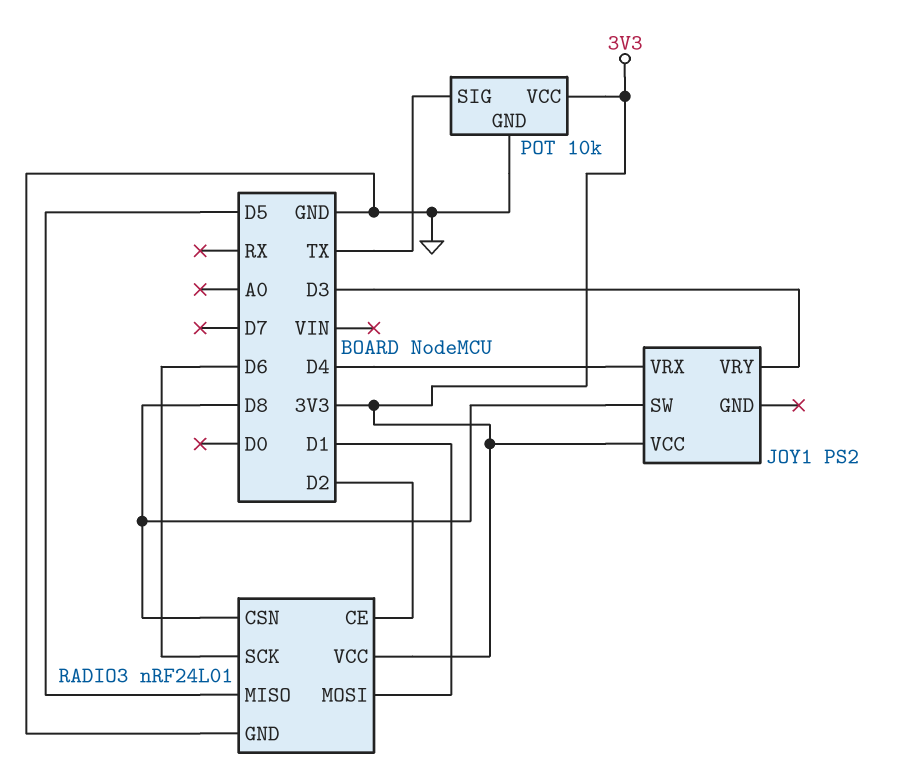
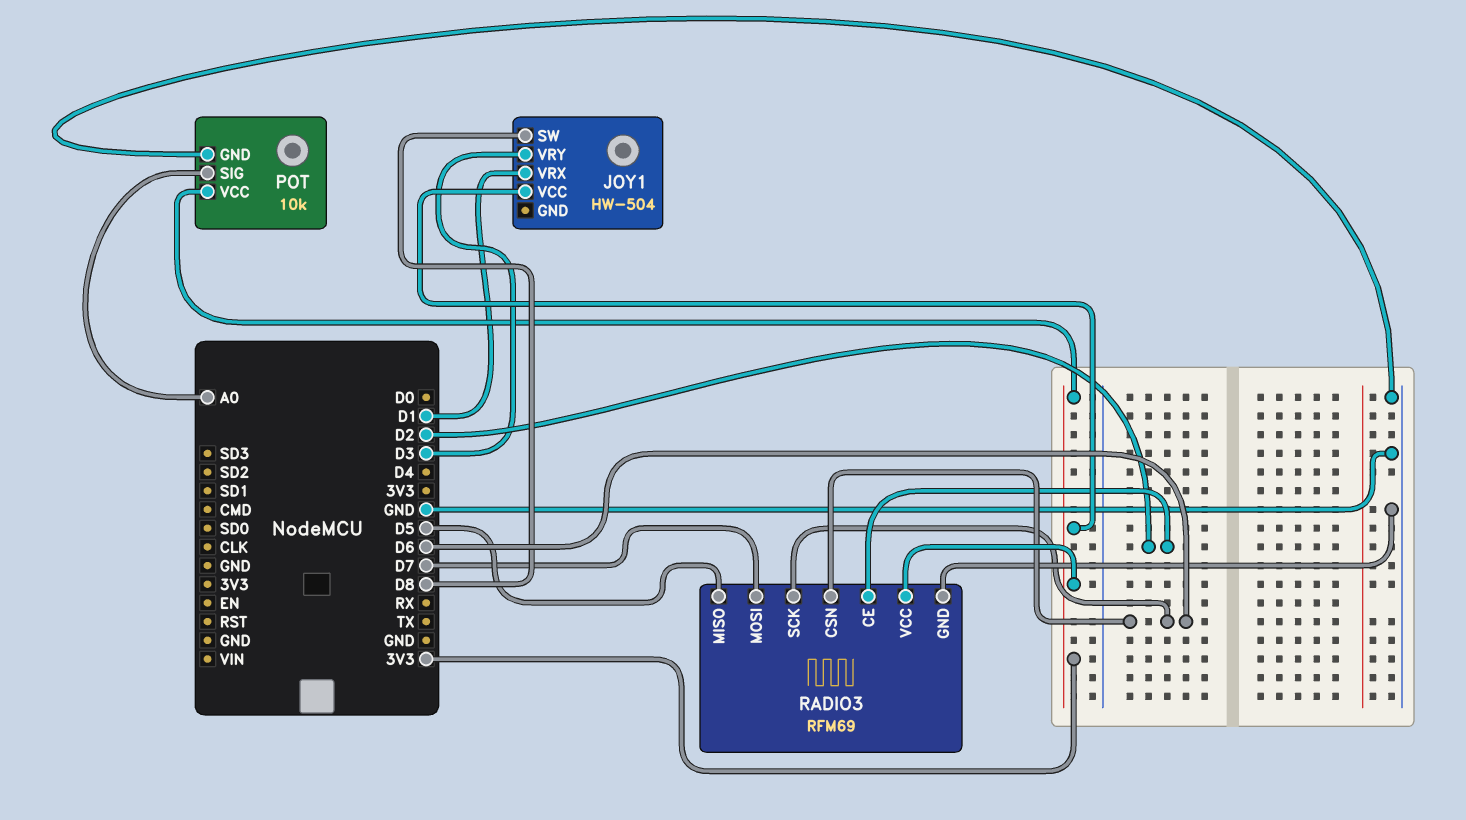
JOY1: PS2 -> HW-504
JOY1 pin VRX: D4 -> D1
POT pin SIG: TX -> A0
RADIO3: nRF24L01 -> RFM69
RADIO3 pin CSN: D8 -> D6
RADIO3 pin MOSI: D1 -> D7

